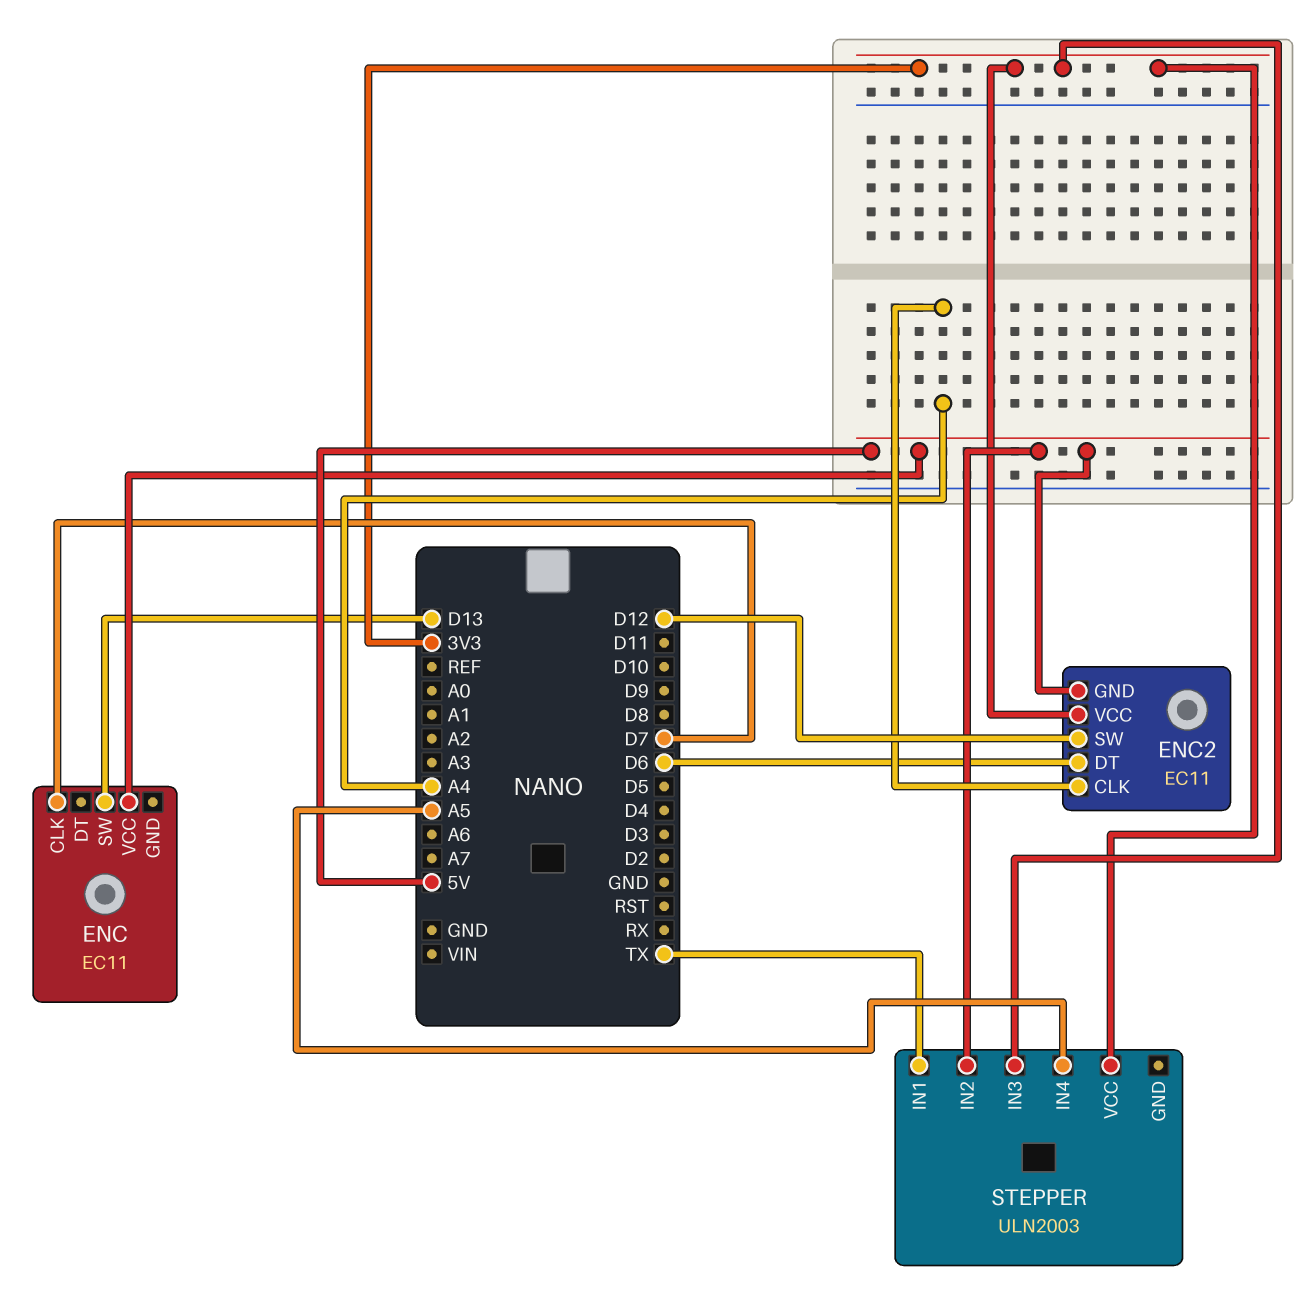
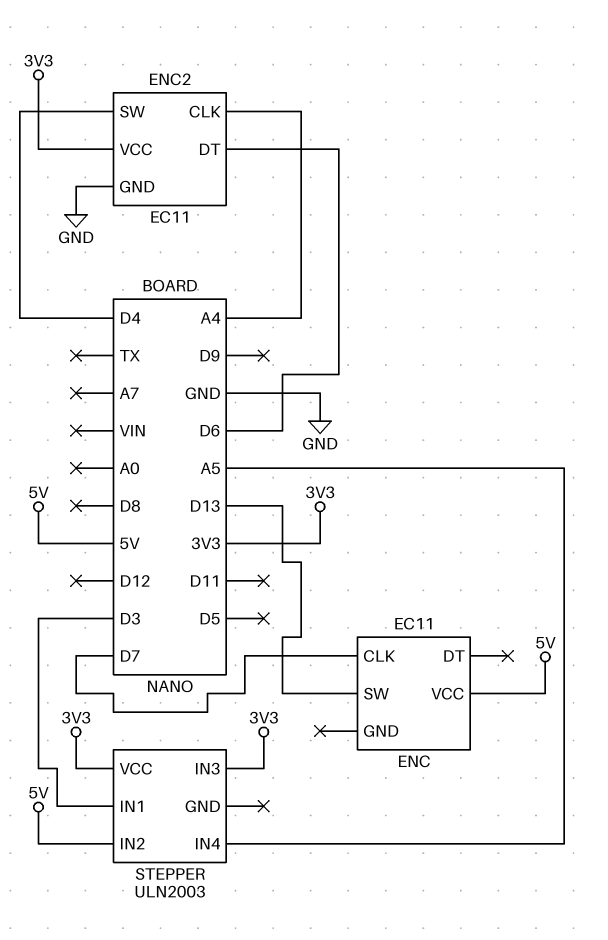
ENC2 pin GND: 5V -> GND
ENC2 pin SW: D12 -> D4
STEPPER pin IN1: TX -> D3

